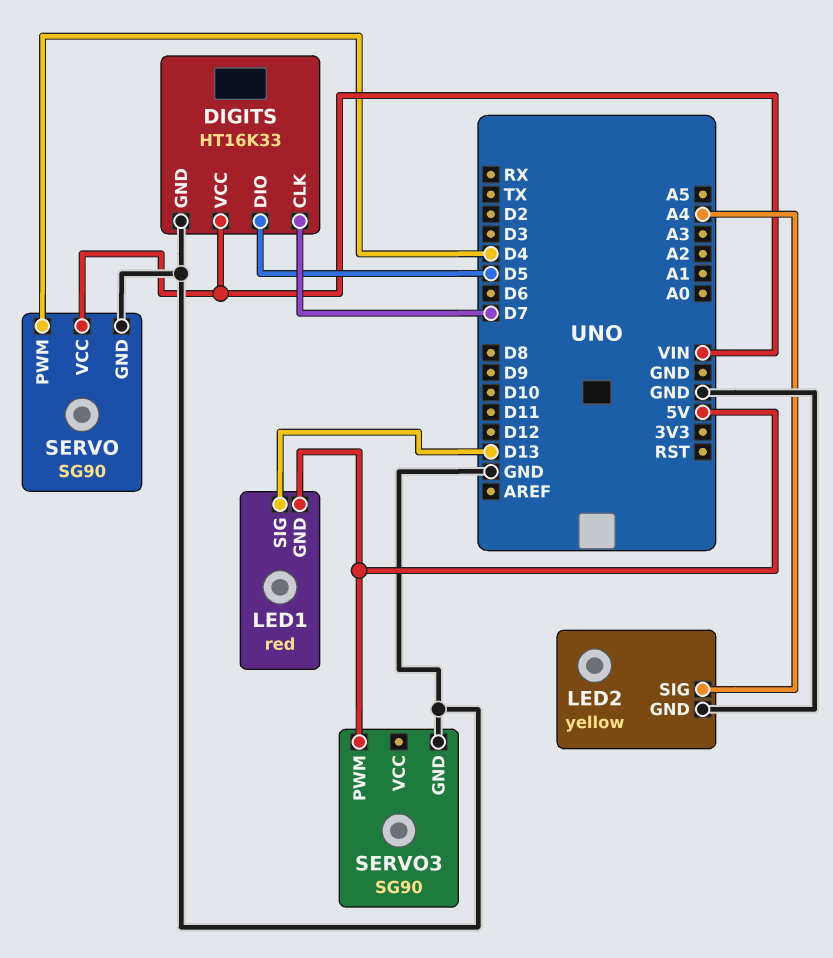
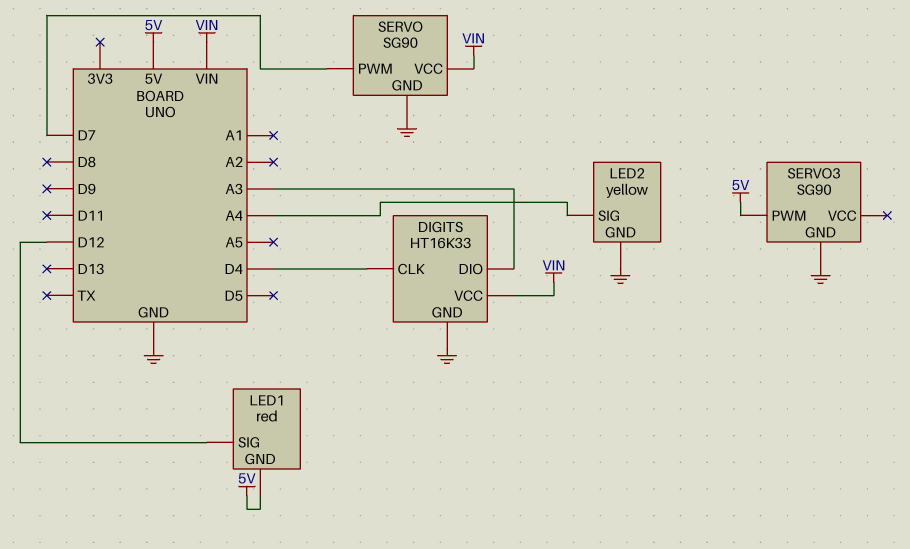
DIGITS pin CLK: D7 -> D4
DIGITS pin DIO: D5 -> A3
LED1 pin SIG: D13 -> D12
SERVO pin PWM: D4 -> D7

